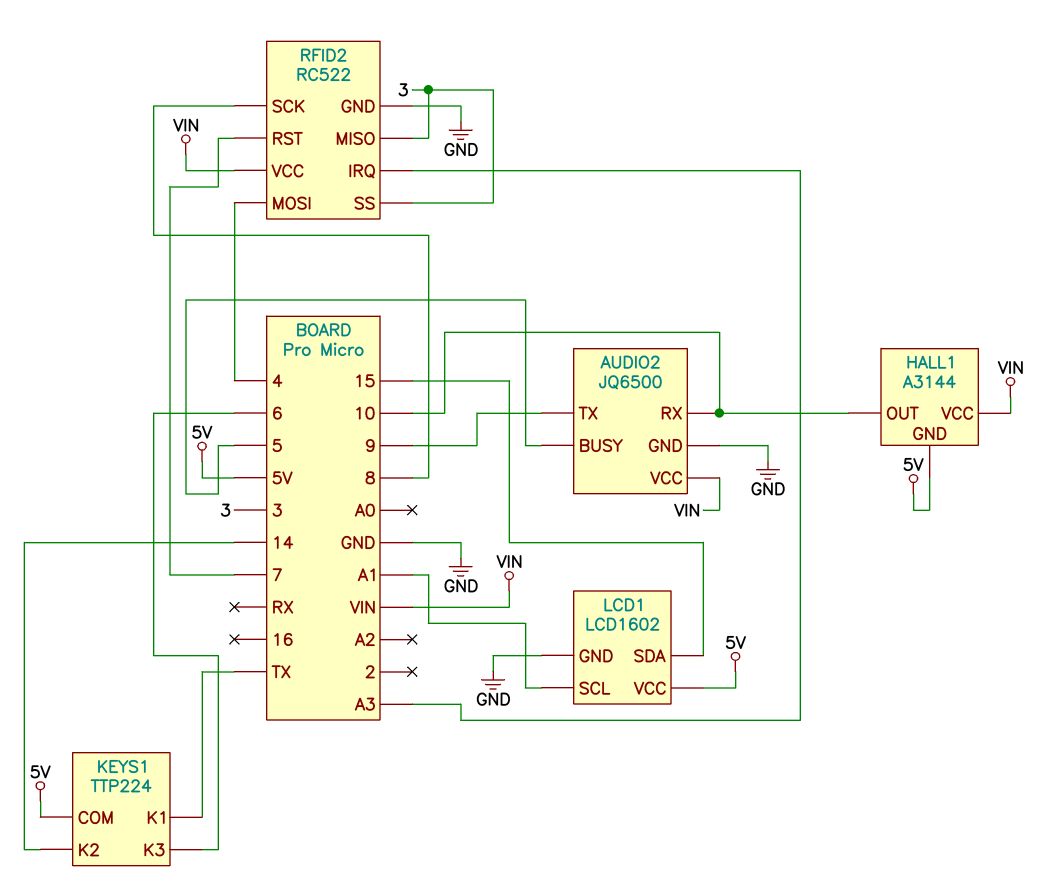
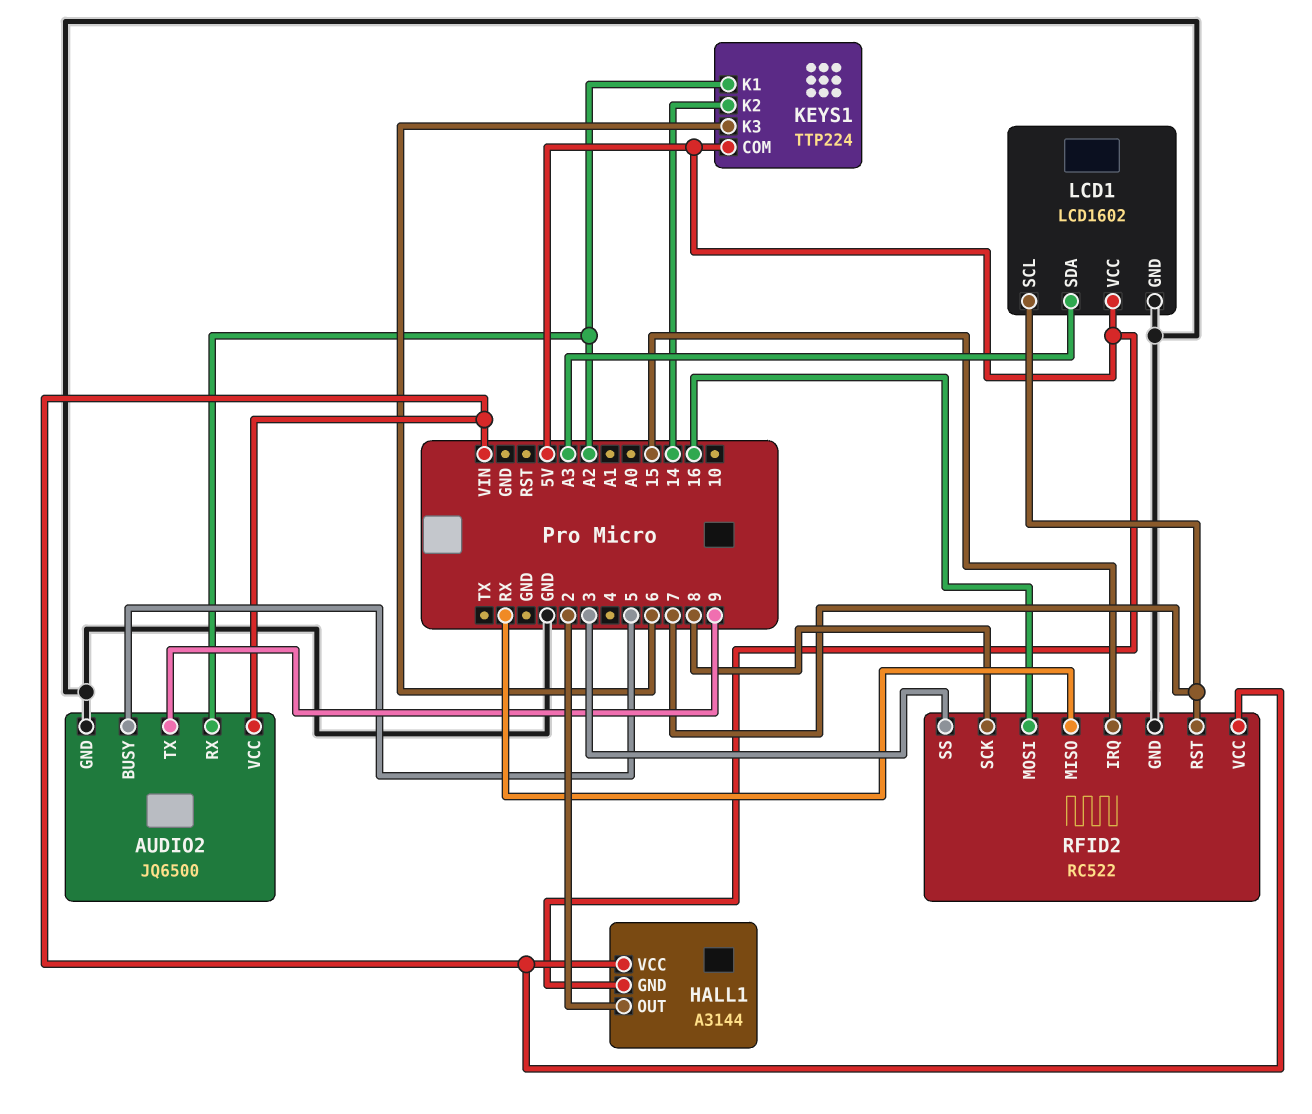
AUDIO2 pin RX: 10 -> A2
HALL1 pin OUT: 10 -> 2
KEYS1 pin K1: TX -> A2
LCD1 pin SCL: A1 -> 7
LCD1 pin SDA: 15 -> A3
RFID2 pin IRQ: A3 -> 15
RFID2 pin MISO: 3 -> RX
RFID2 pin MOSI: 4 -> 16

